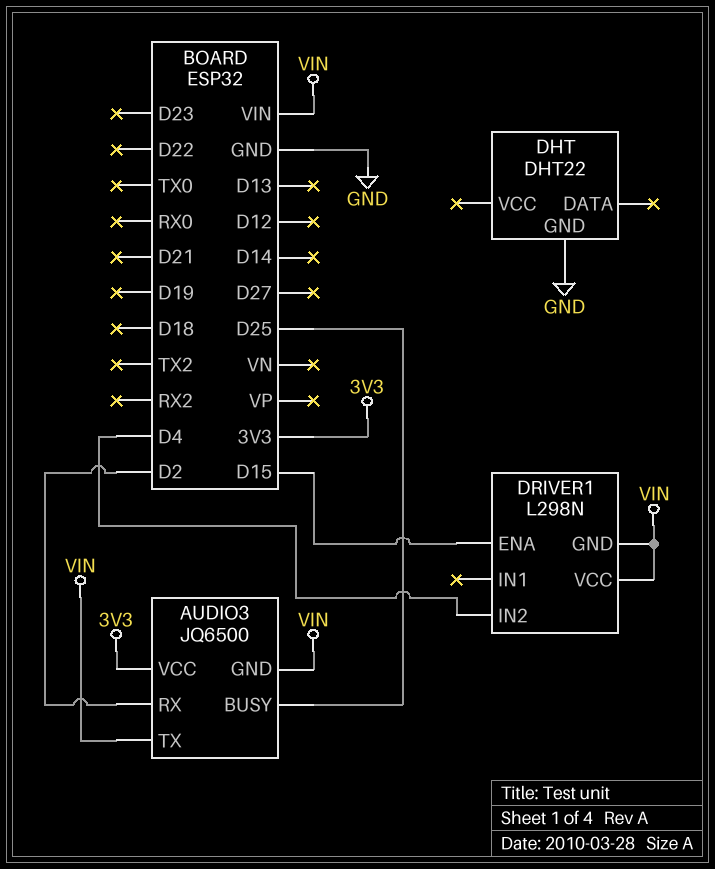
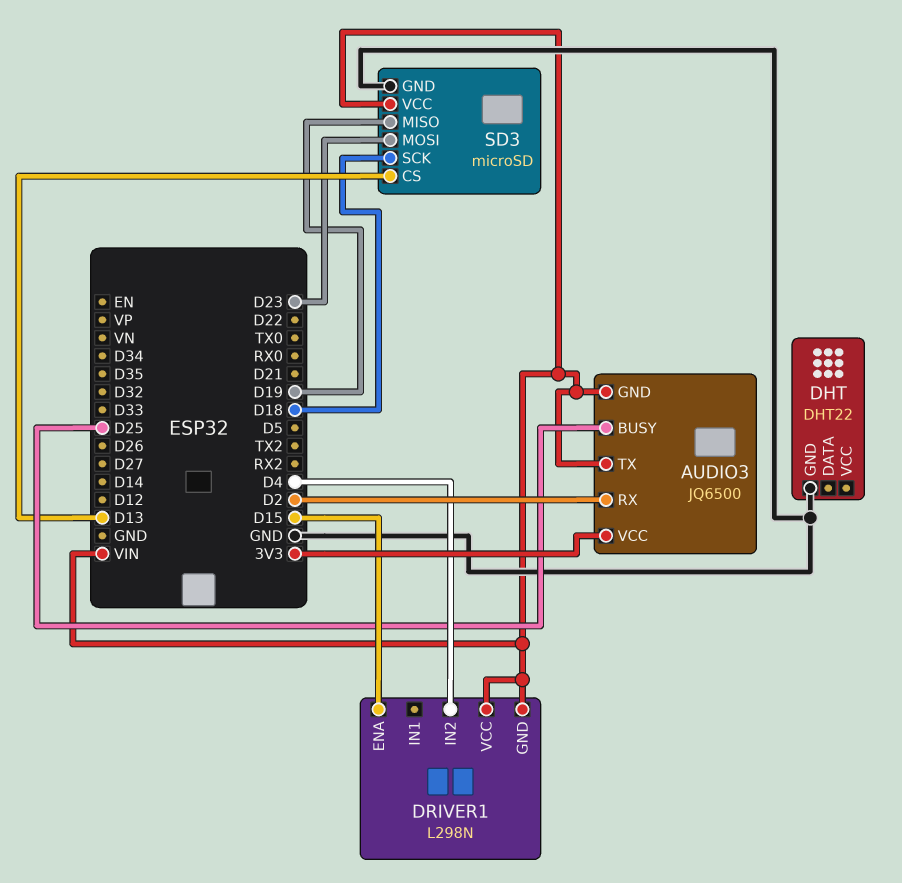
SD3: none -> microSD
SD3 pin CS: none -> D13
SD3 pin GND: none -> GND
SD3 pin MISO: none -> D19
SD3 pin MOSI: none -> D23
SD3 pin SCK: none -> D18
SD3 pin VCC: none -> VIN

